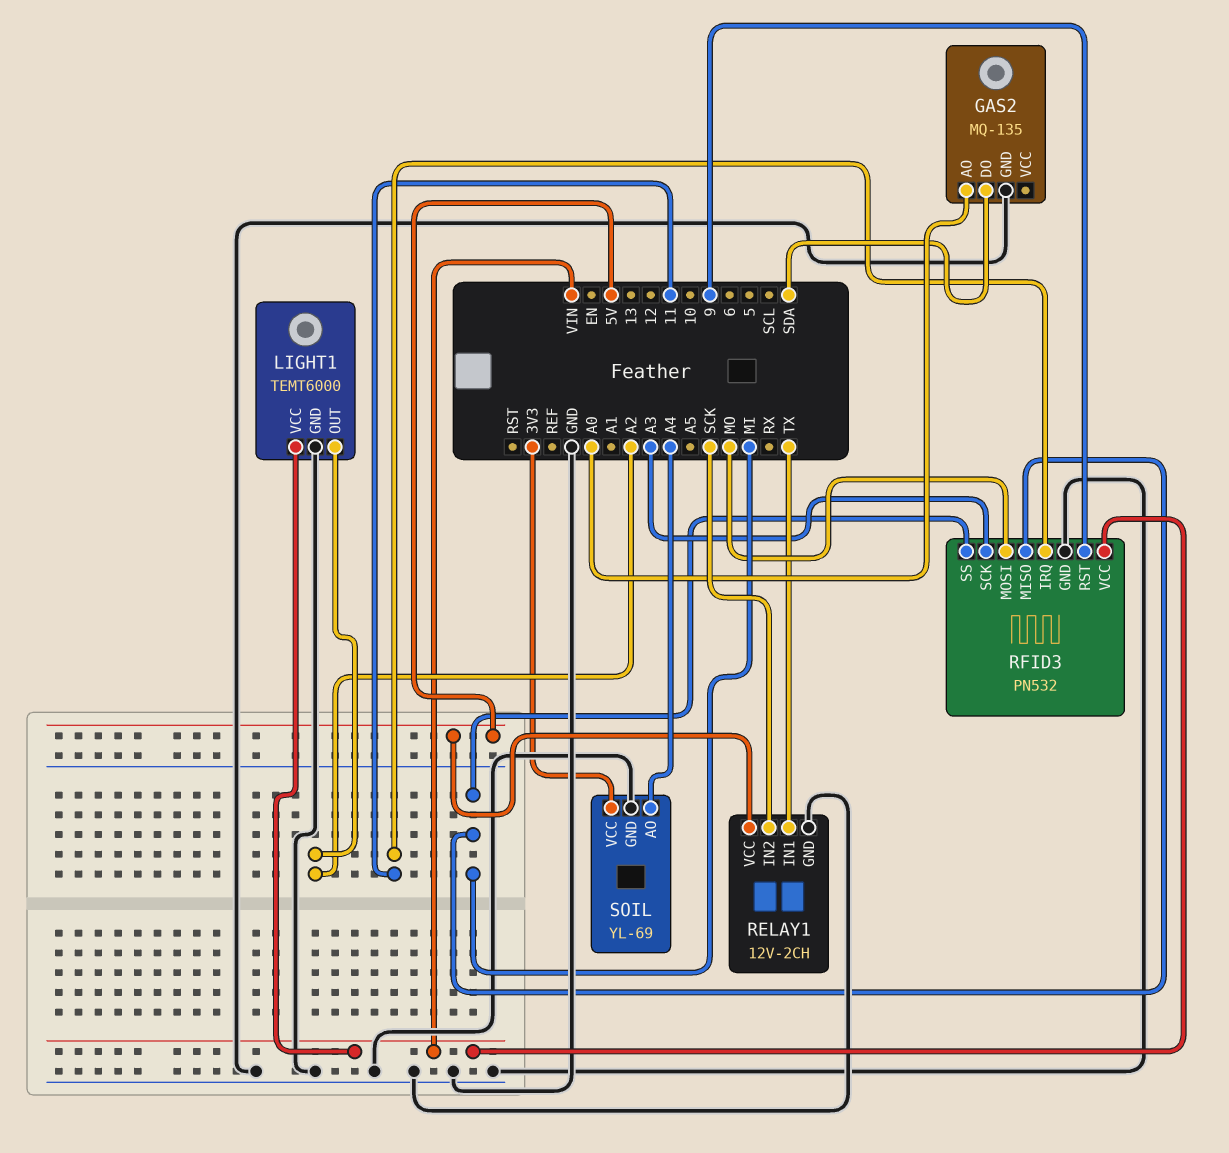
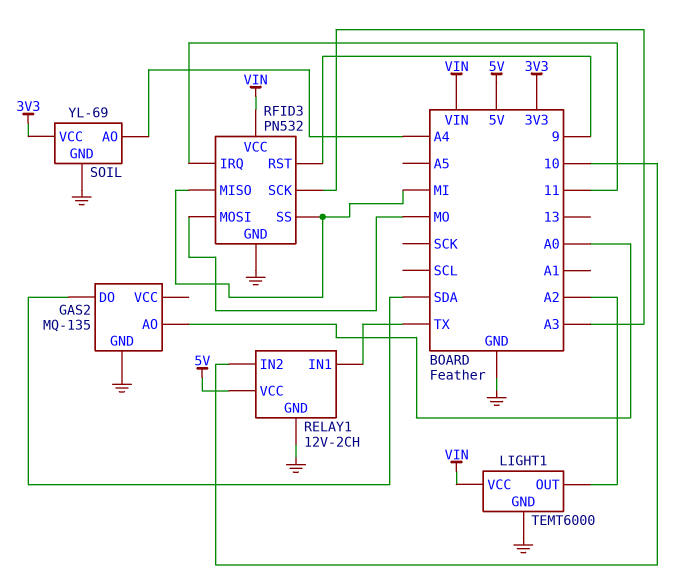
RELAY1 pin IN2: SCK -> 10

